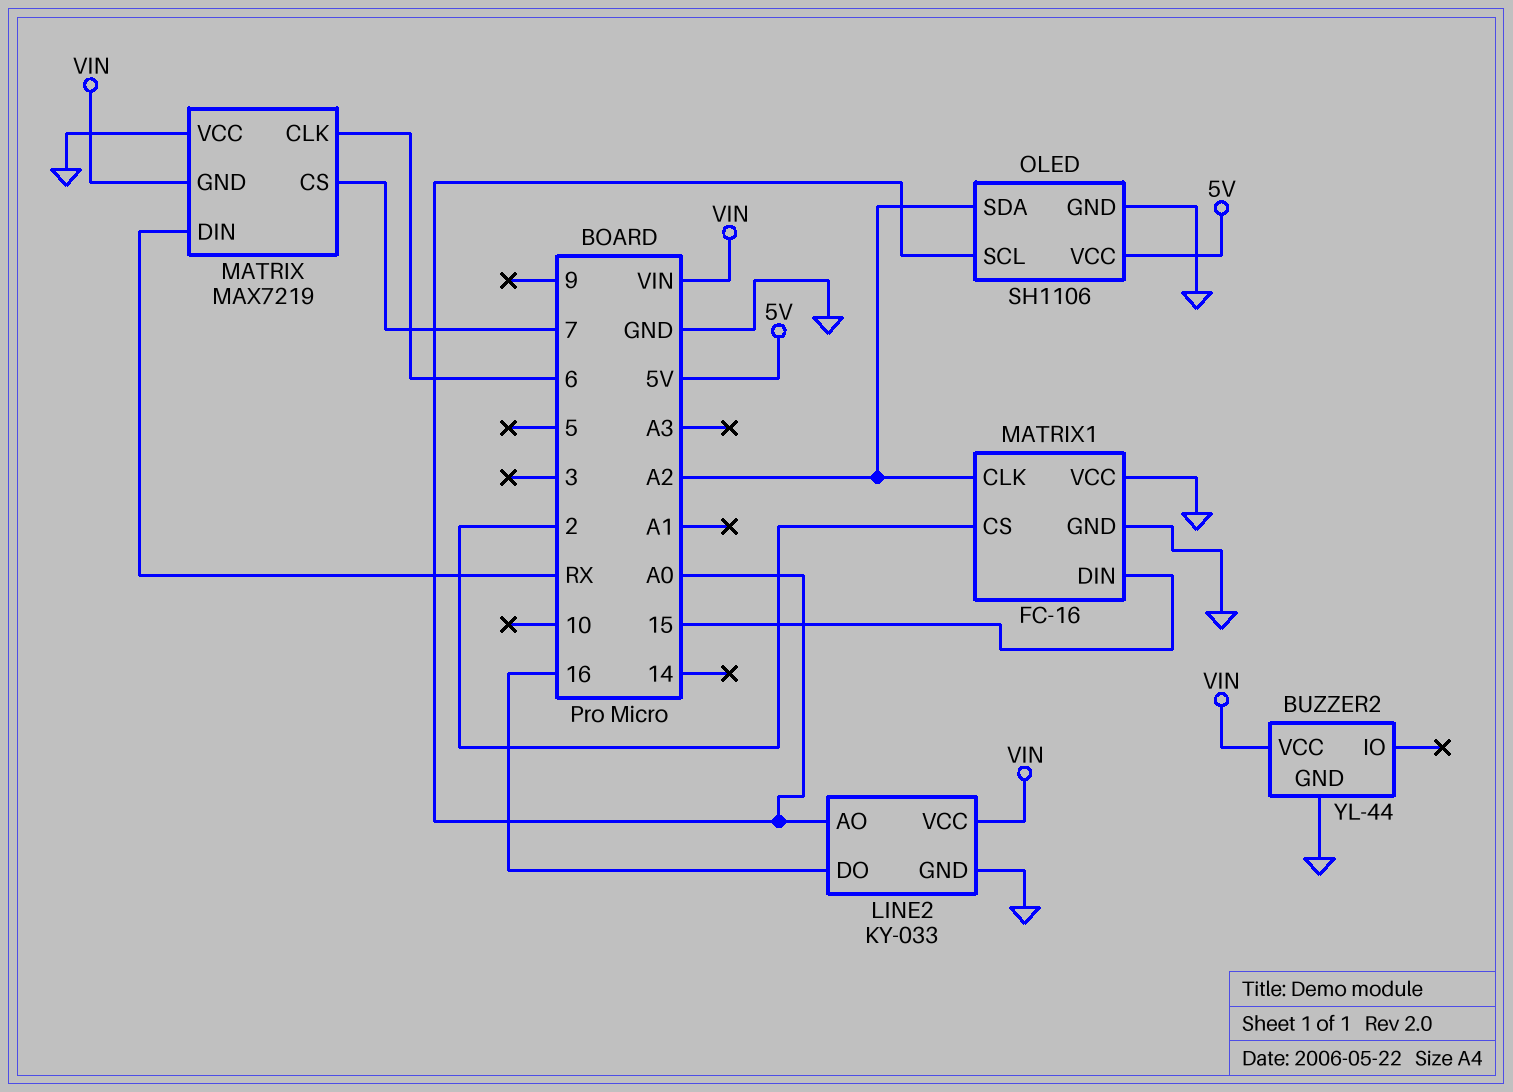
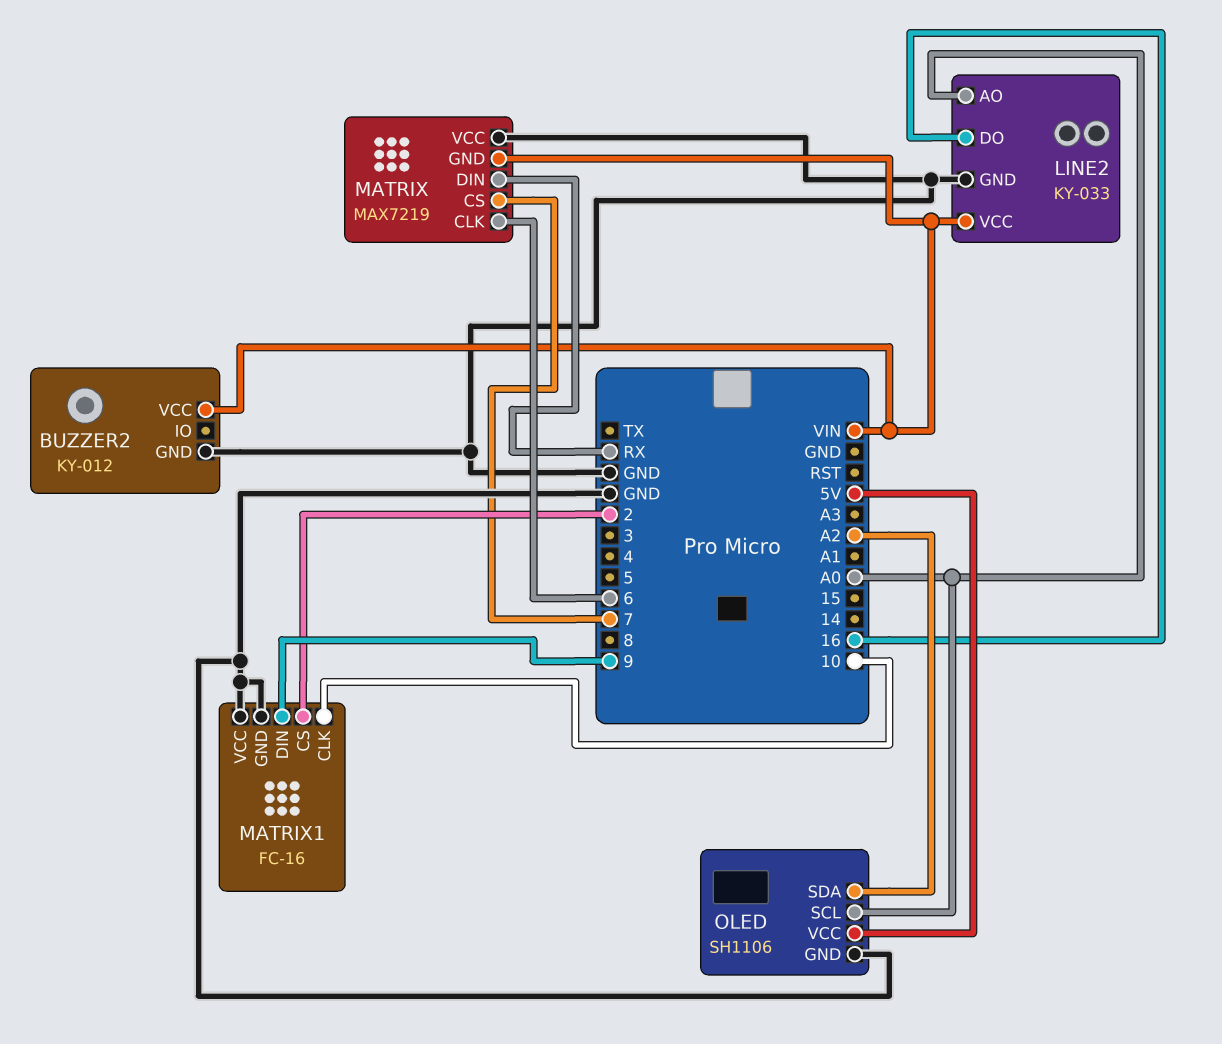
BUZZER2: YL-44 -> KY-012
MATRIX1 pin CLK: A2 -> 10
MATRIX1 pin DIN: 15 -> 9

